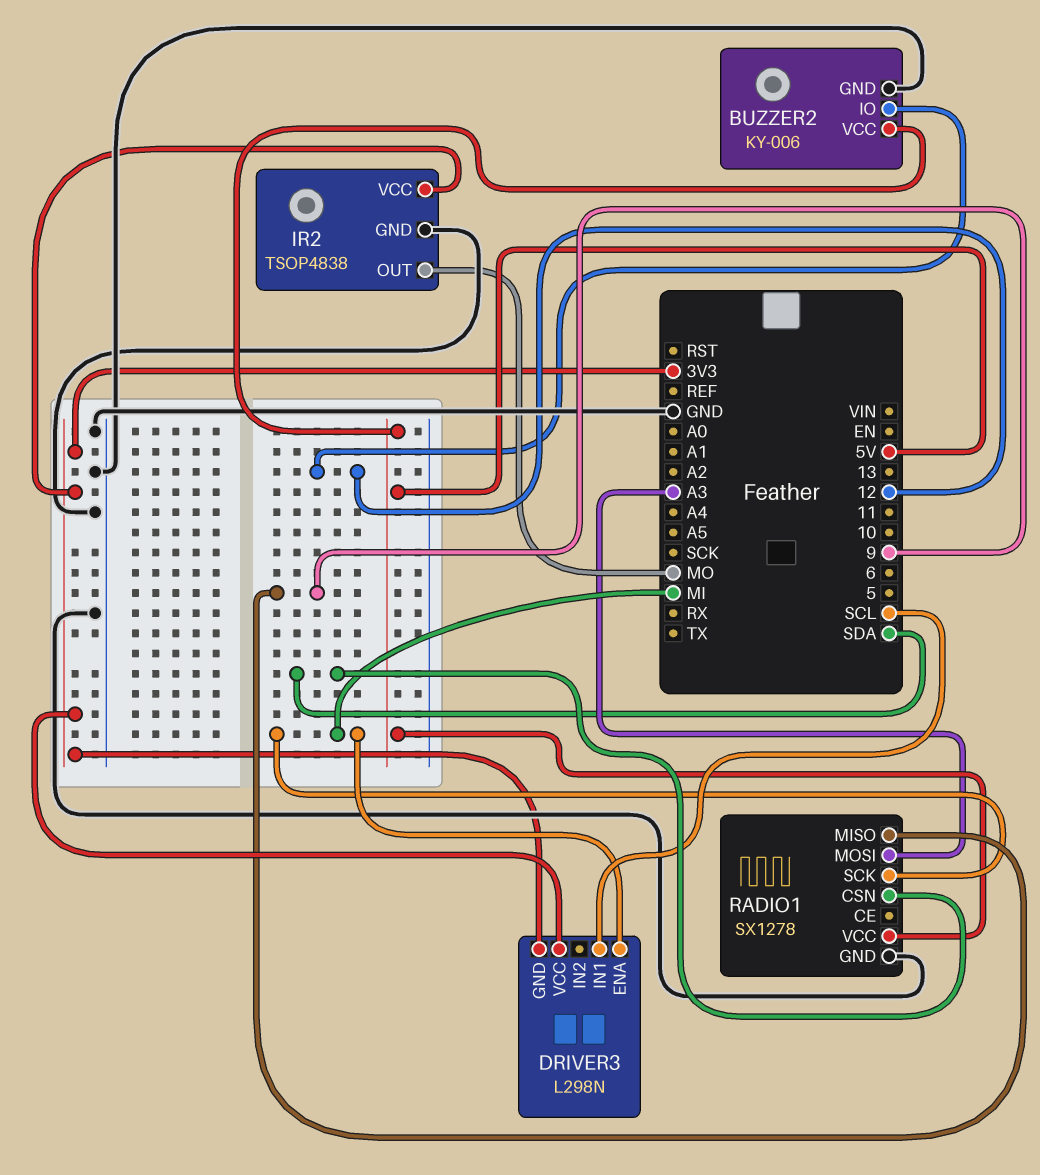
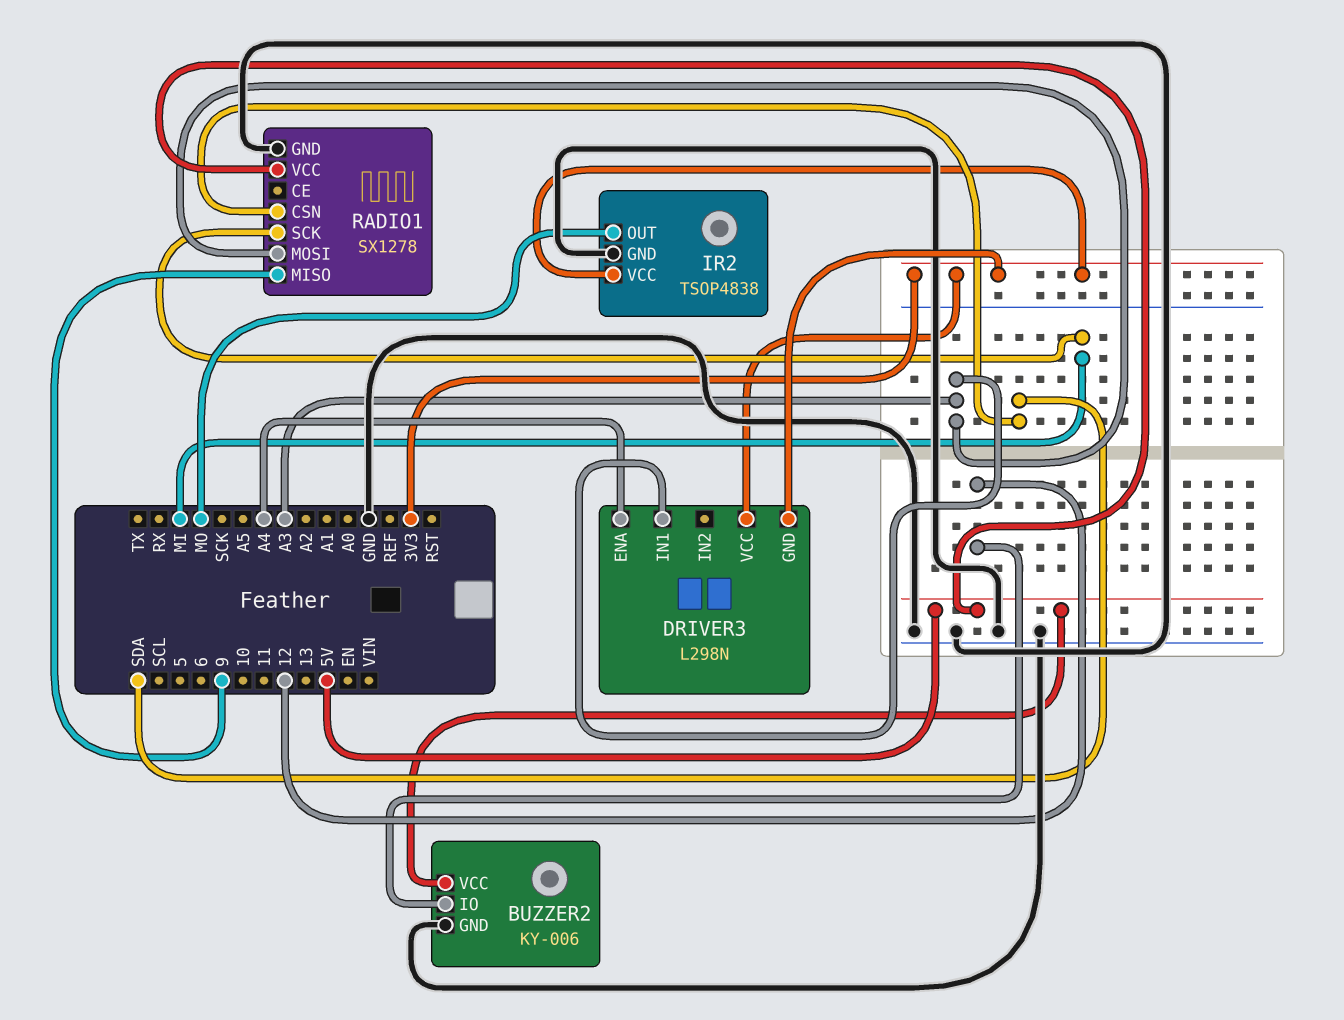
DRIVER3 pin ENA: MI -> A4
DRIVER3 pin IN1: SCL -> A3

